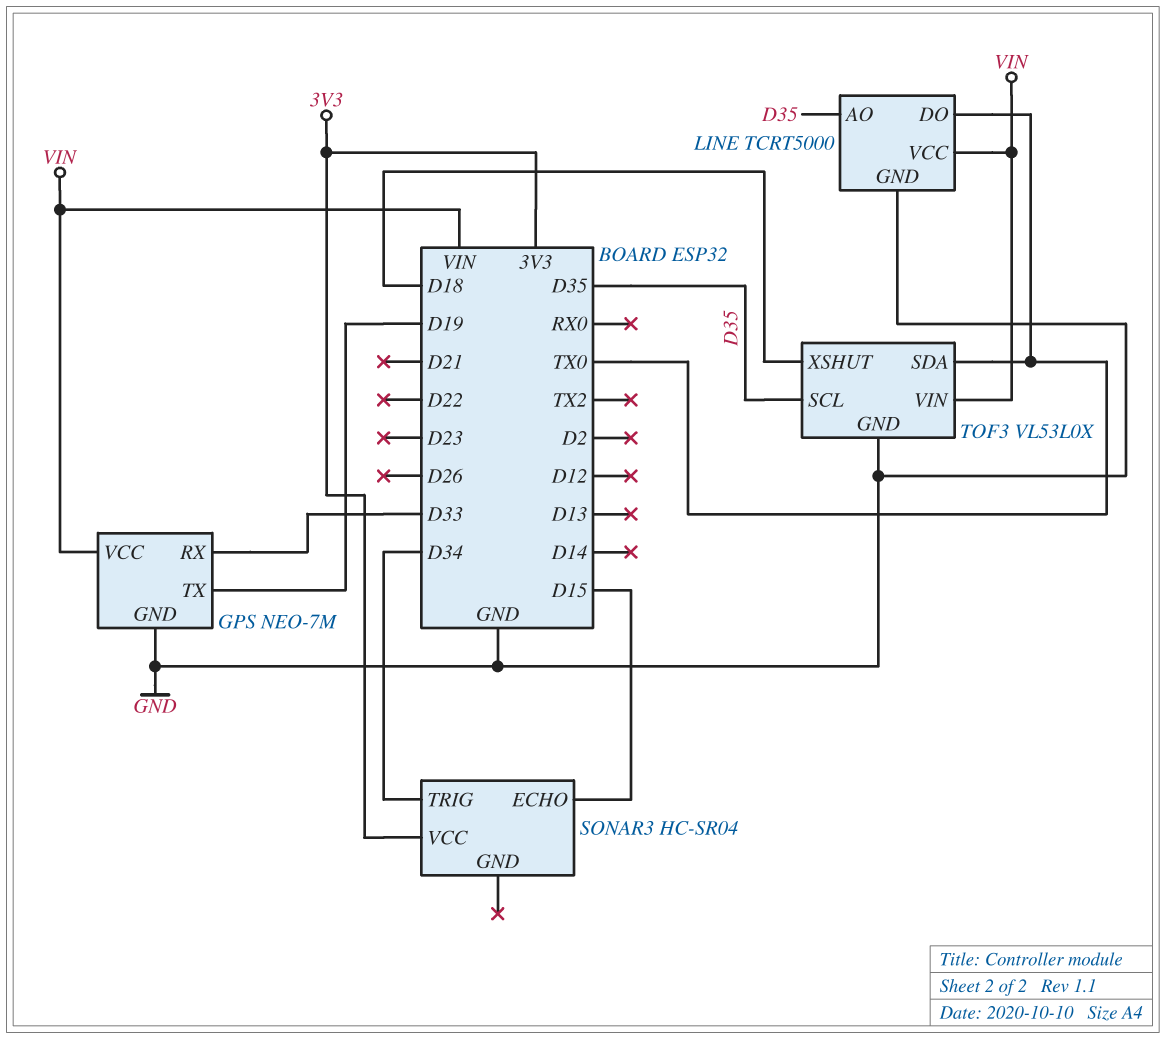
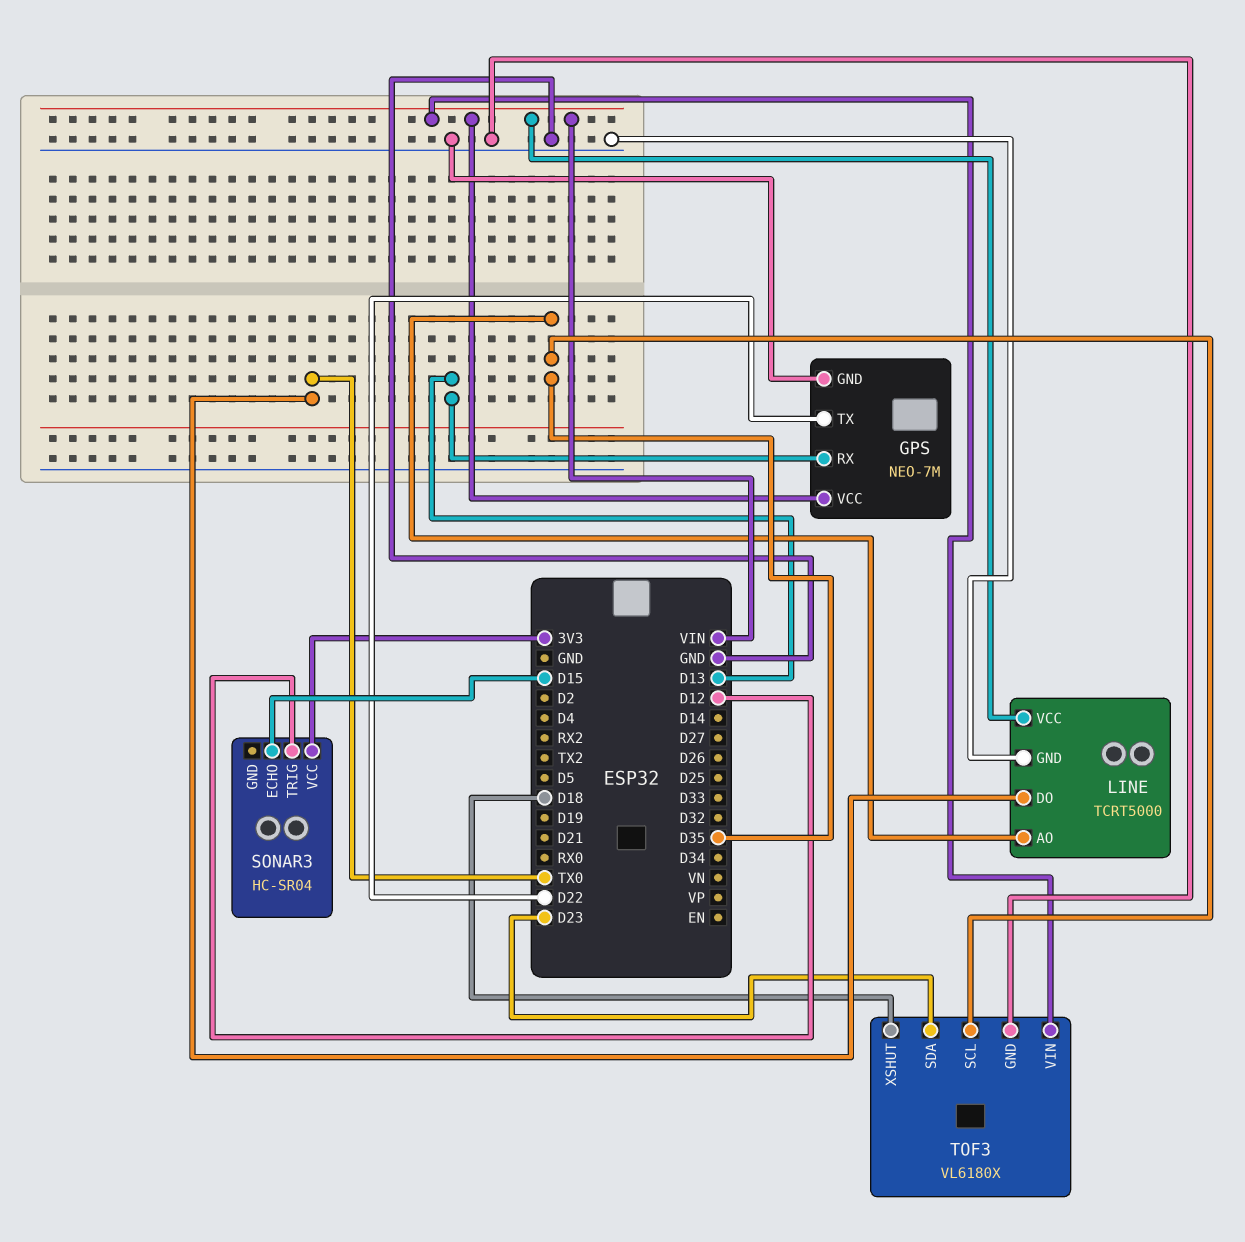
GPS pin RX: D33 -> D13
GPS pin TX: D19 -> D22
SONAR3 pin TRIG: D34 -> D12
TOF3: VL53L0X -> VL6180X
TOF3 pin SDA: TX0 -> D23

